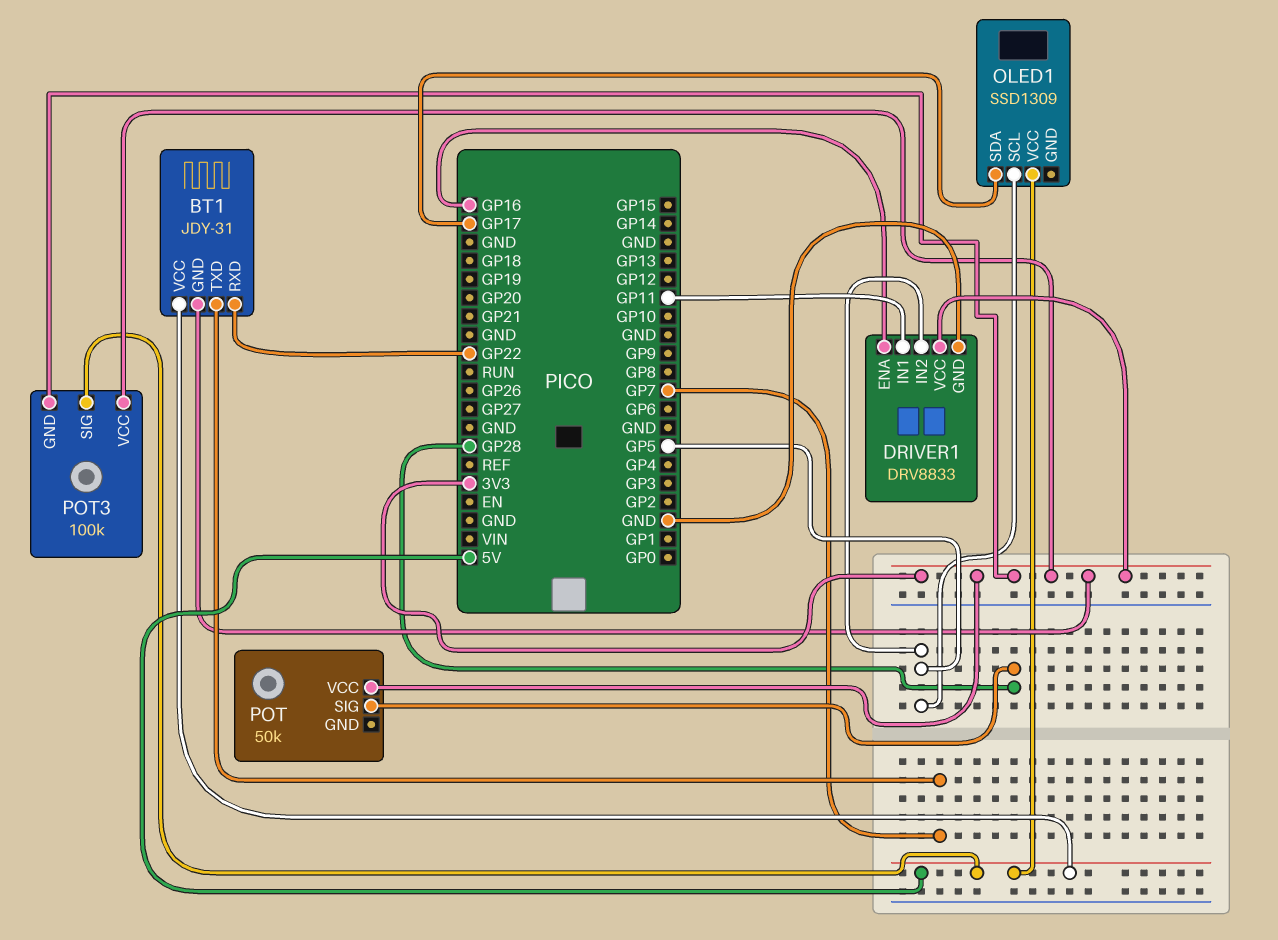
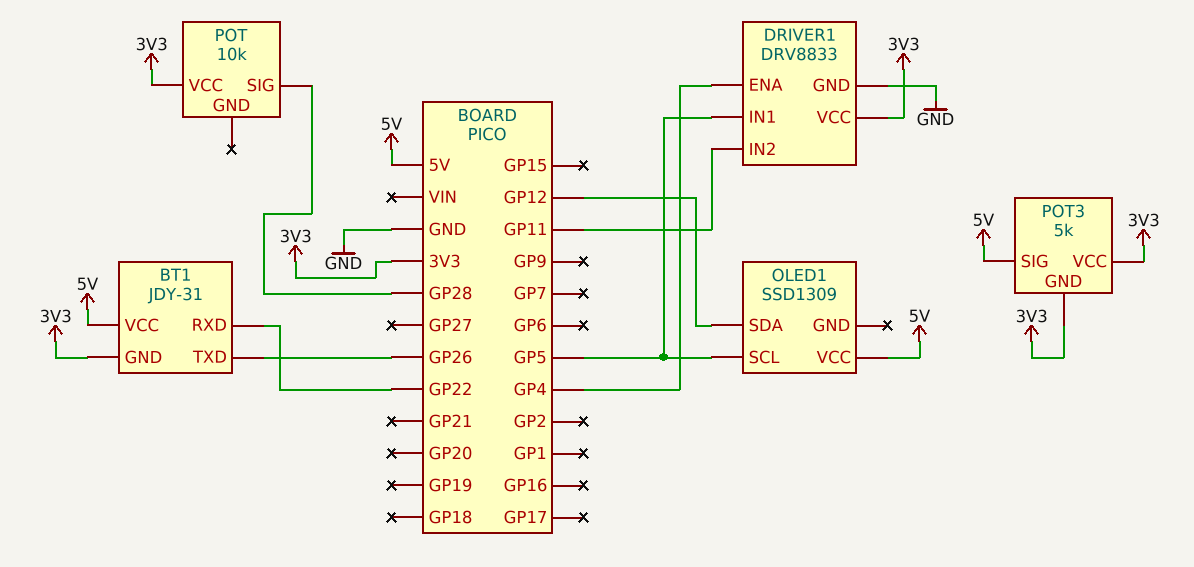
BT1 pin TXD: GP7 -> GP26
DRIVER1 pin ENA: GP16 -> GP4
DRIVER1 pin IN1: GP11 -> GP5
DRIVER1 pin IN2: GP5 -> GP11
OLED1 pin SDA: GP17 -> GP12
POT: 50k -> 10k
POT3: 100k -> 5k

